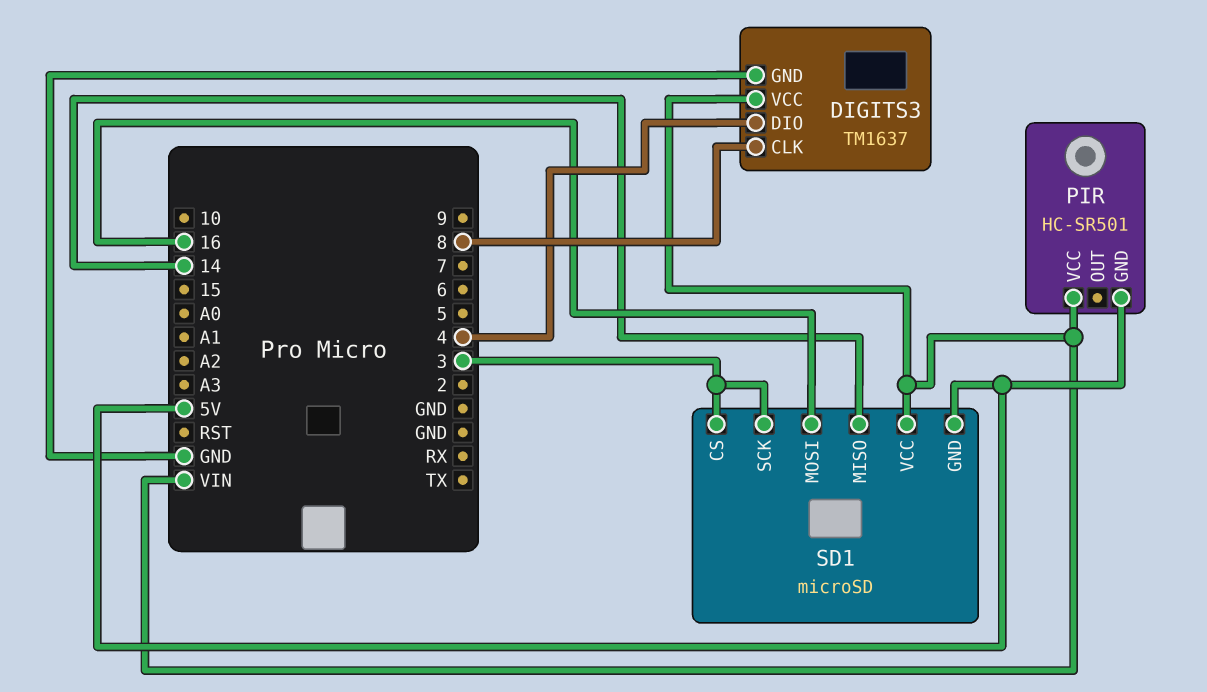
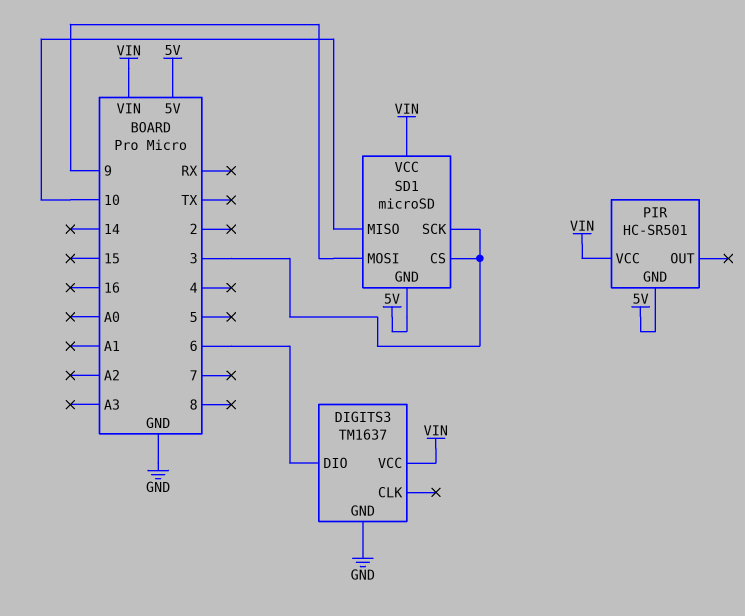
DIGITS3 pin CLK: 8 -> none
DIGITS3 pin DIO: 4 -> 6
SD1 pin MISO: 14 -> 10
SD1 pin MOSI: 16 -> 9

